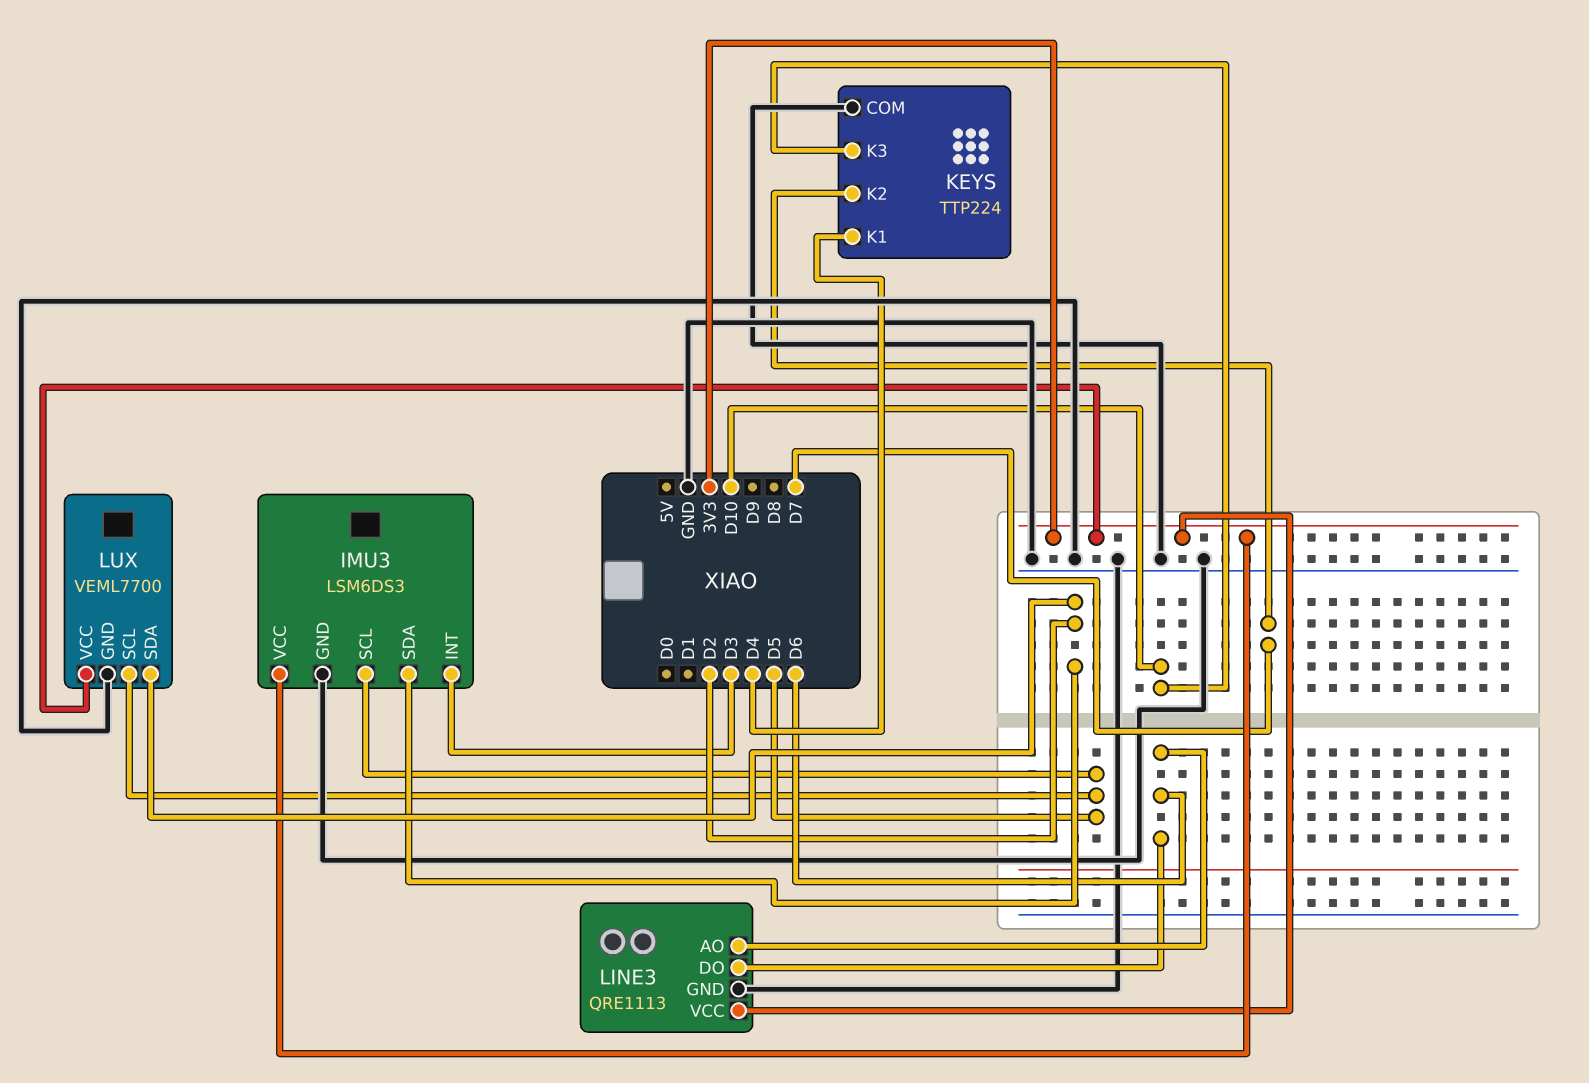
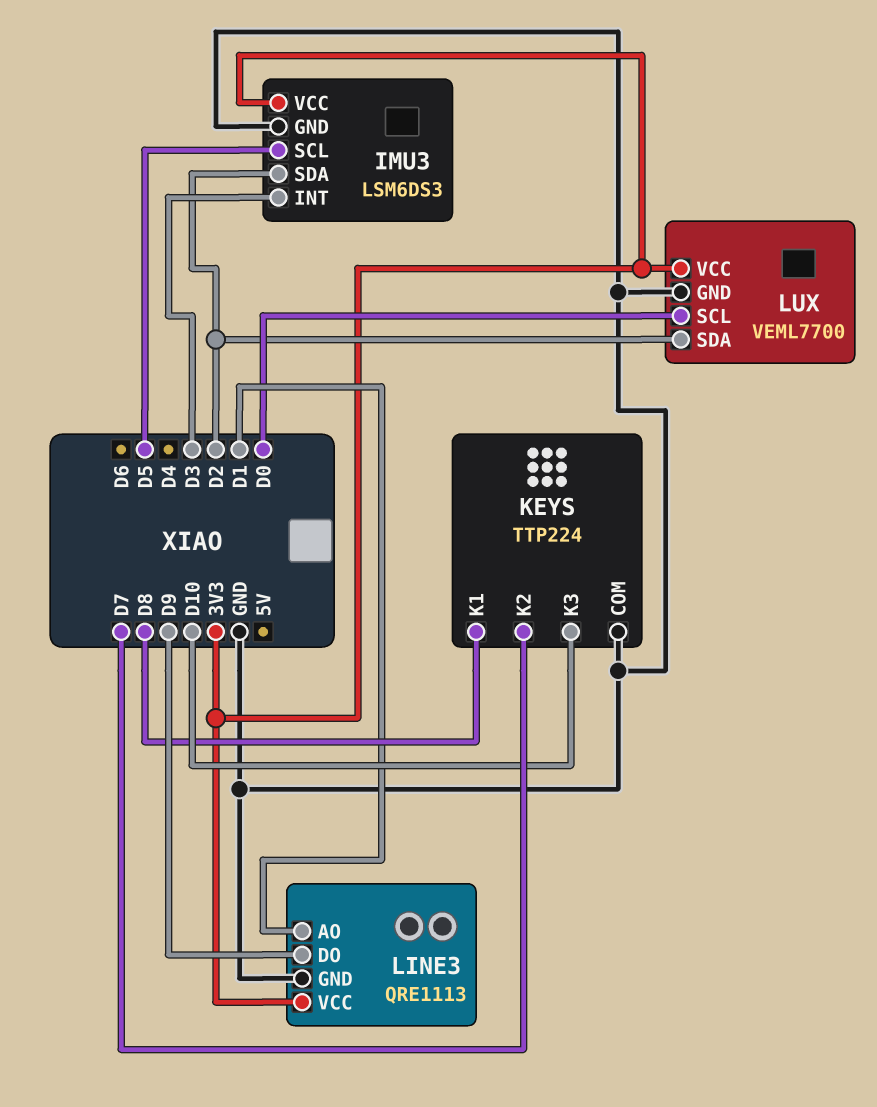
KEYS pin K1: D4 -> D8
LINE3 pin AO: D6 -> D1
LINE3 pin DO: D6 -> D9
LUX pin SCL: D5 -> D0

